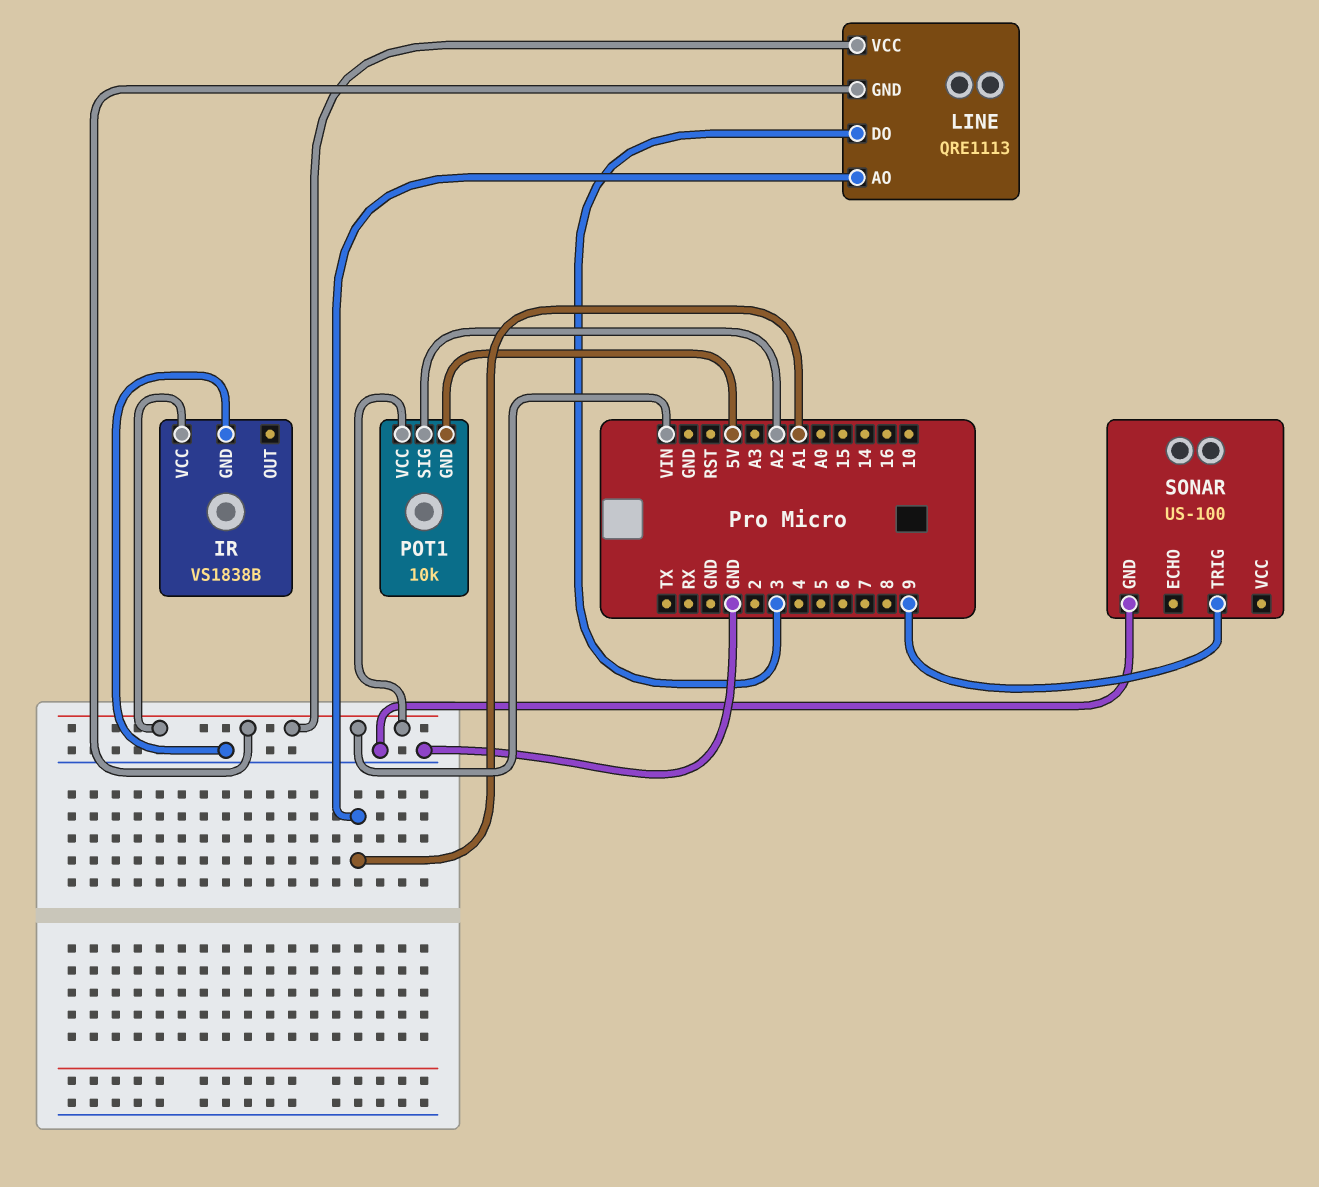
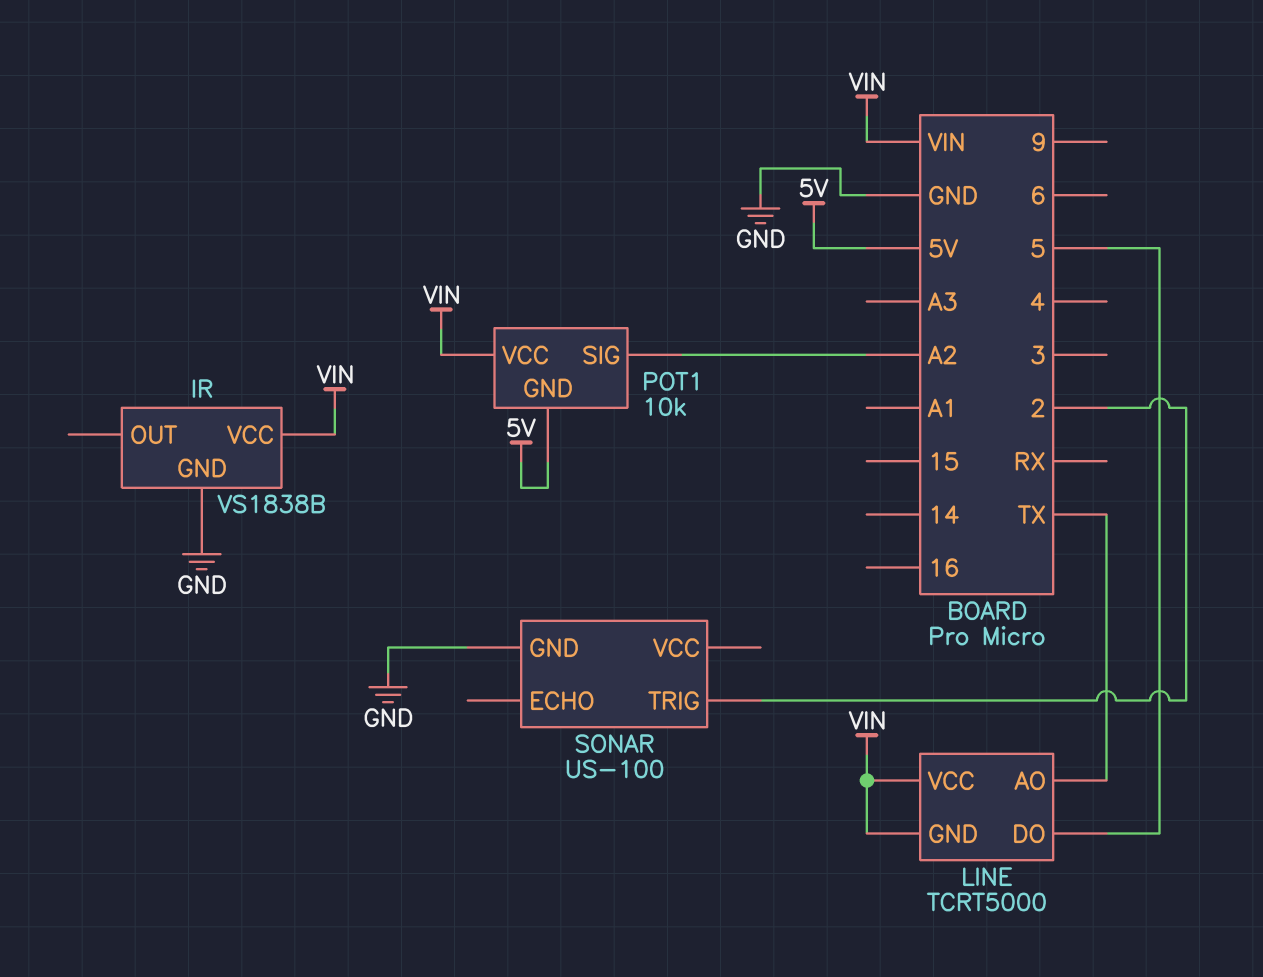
LINE: QRE1113 -> TCRT5000
LINE pin AO: A1 -> TX
LINE pin DO: 3 -> 5
SONAR pin TRIG: 9 -> 2

